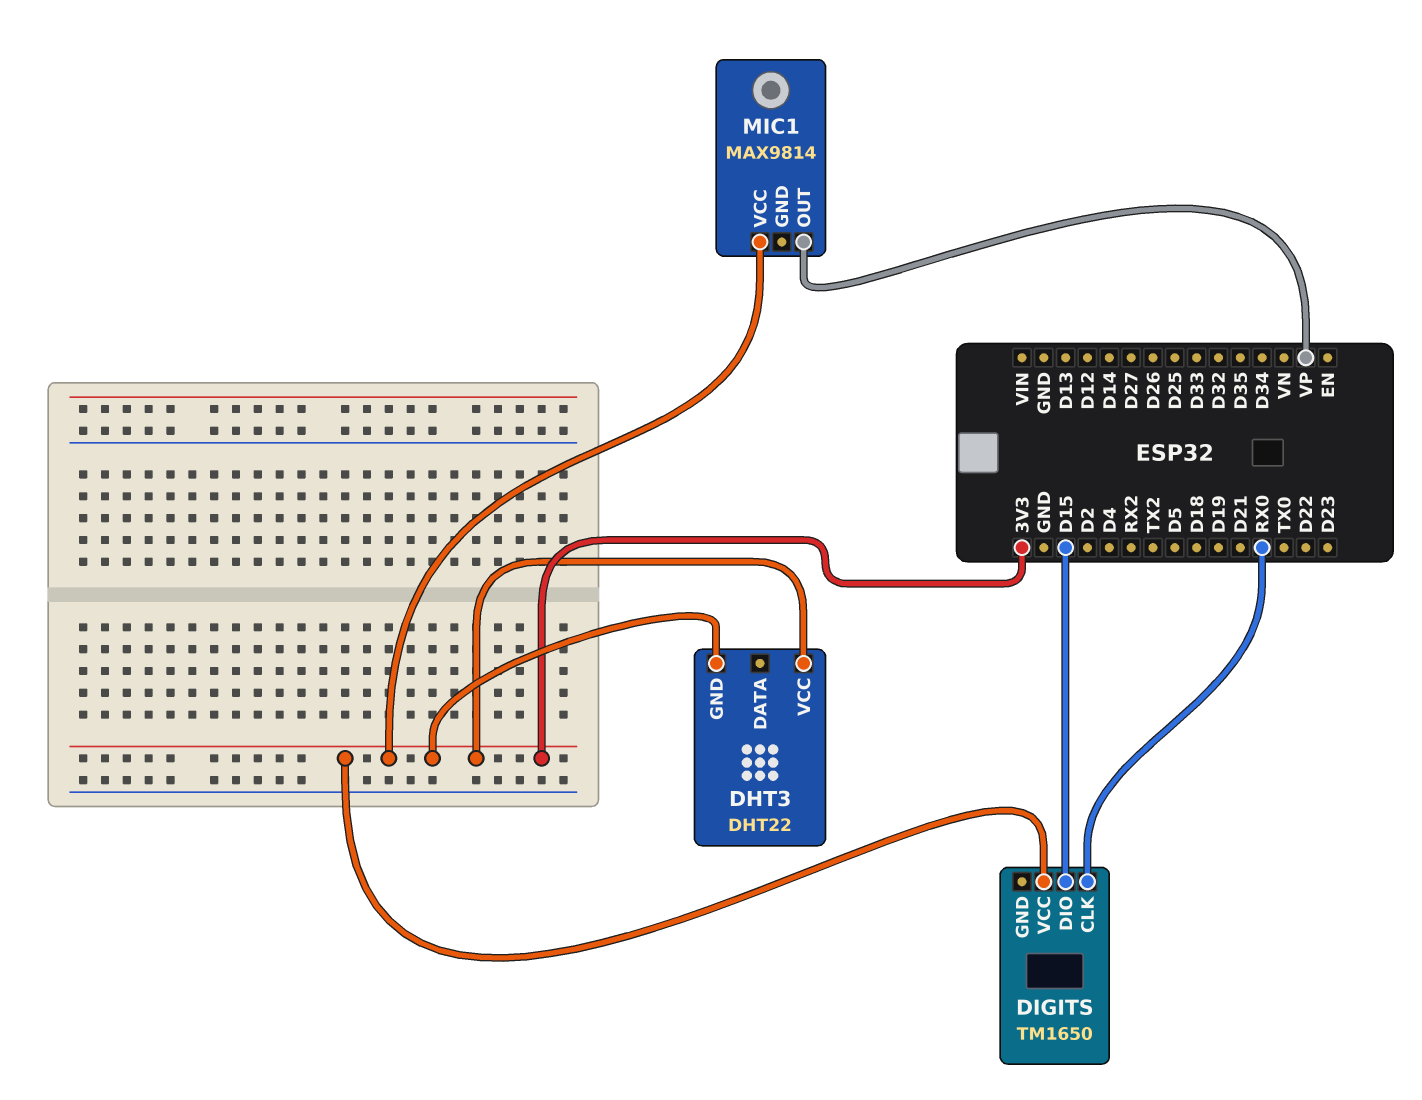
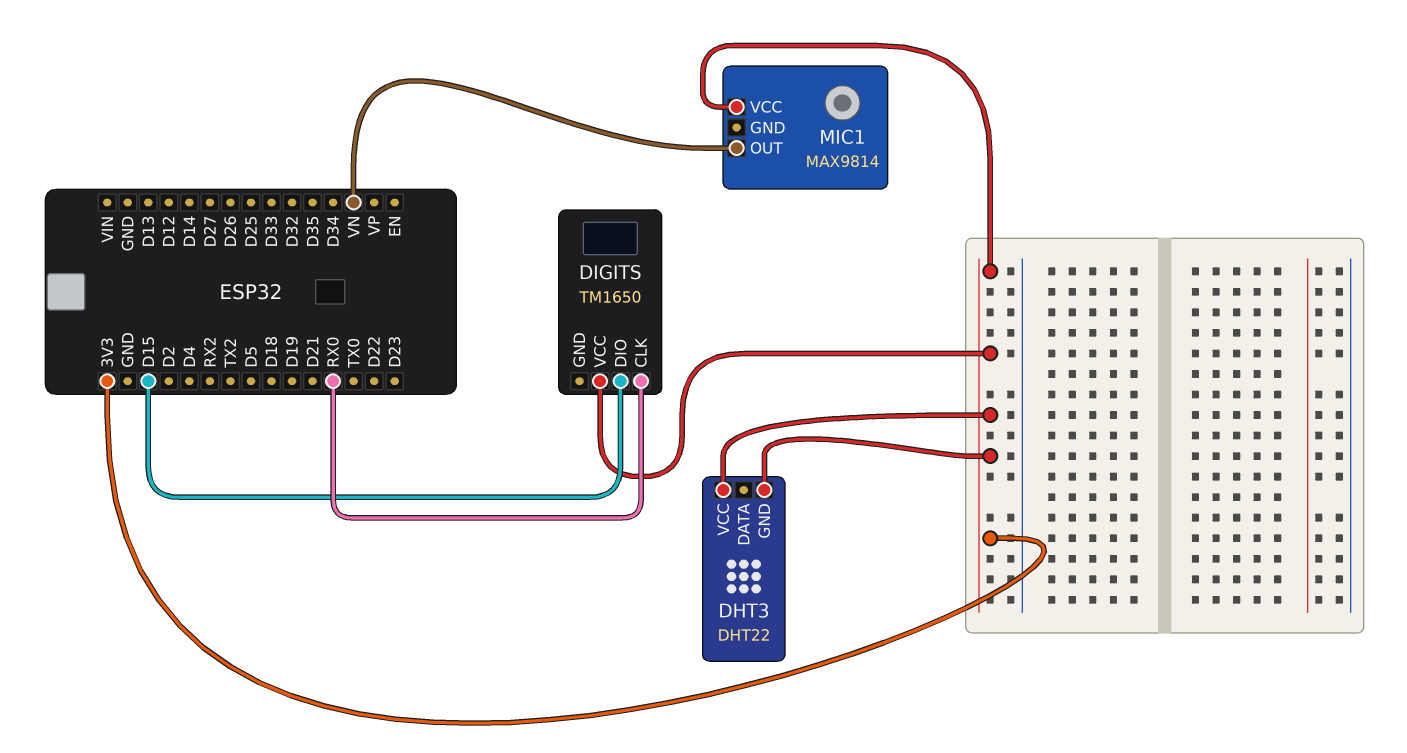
MIC1 pin OUT: VP -> VN

